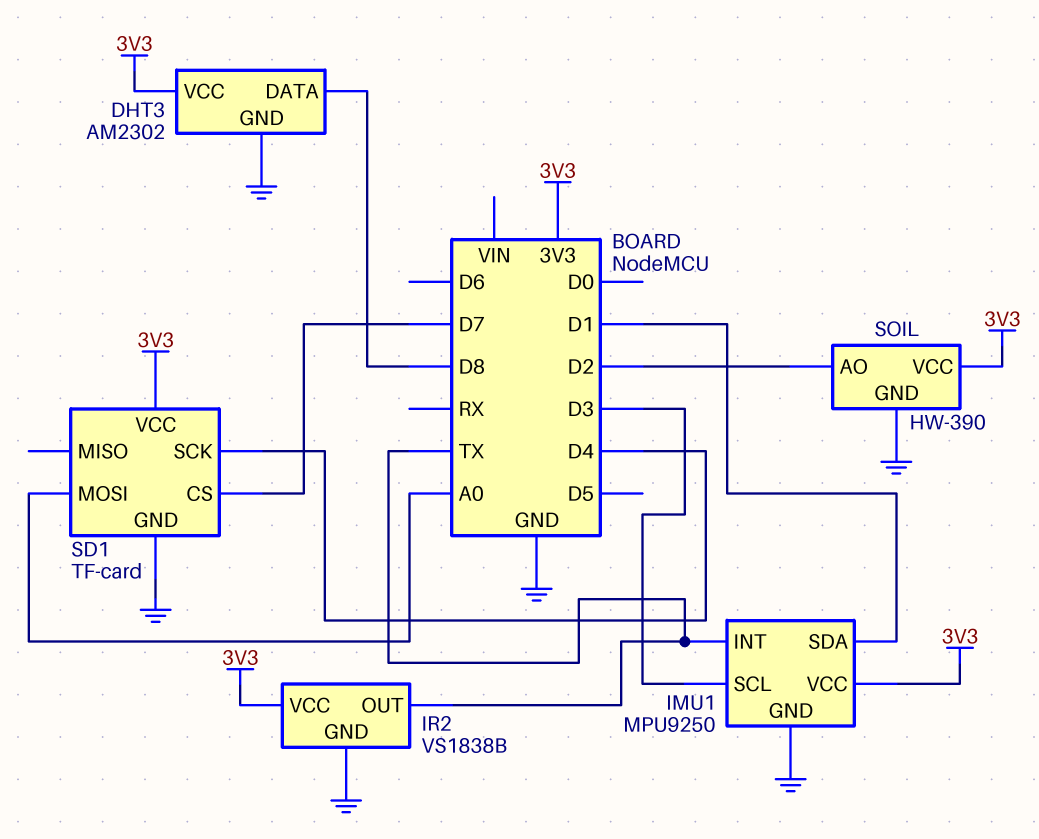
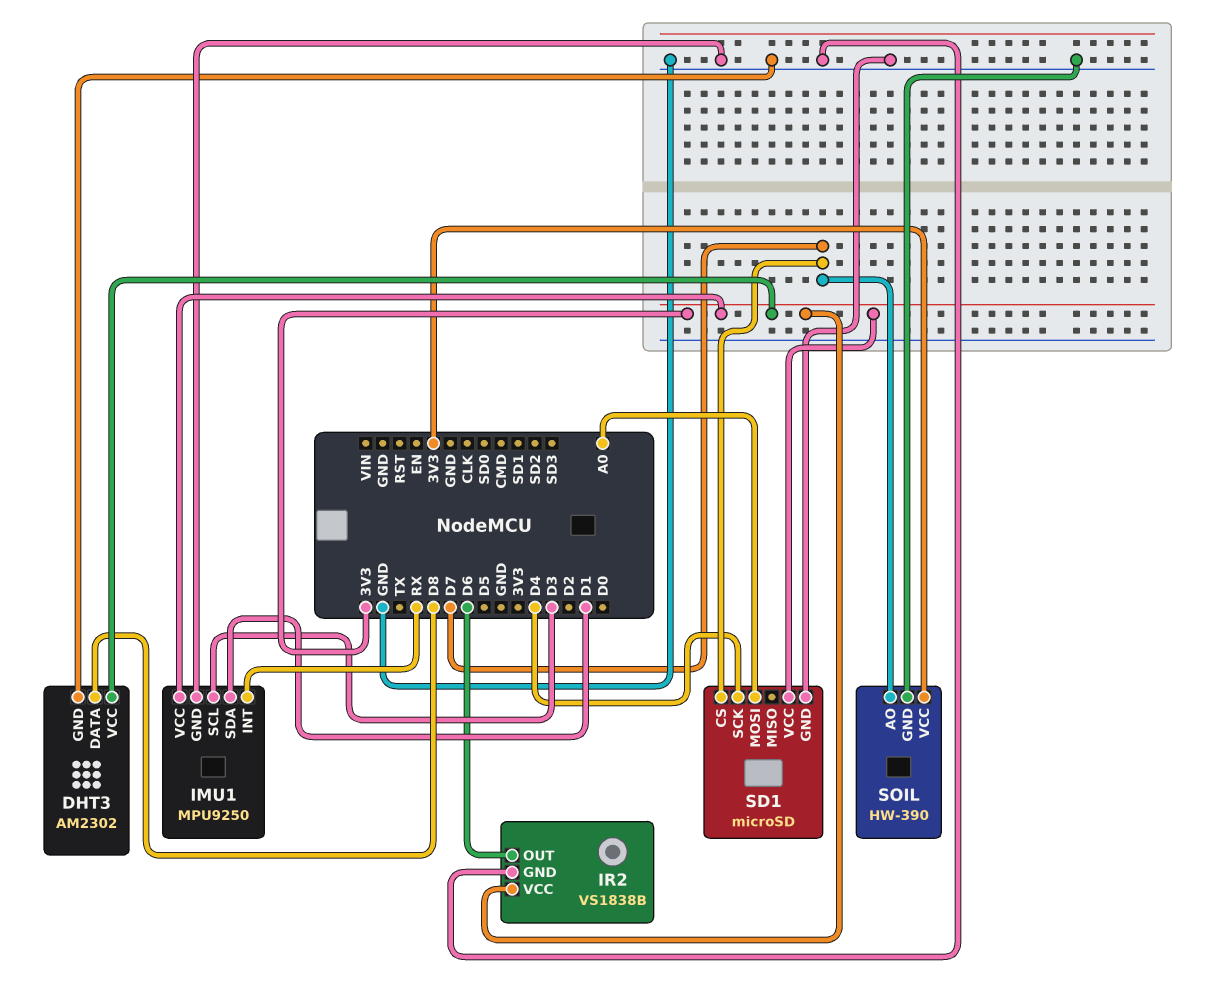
IMU1 pin INT: TX -> RX
IR2 pin OUT: TX -> D6
SD1: TF-card -> microSD
SOIL pin AO: D2 -> D7

